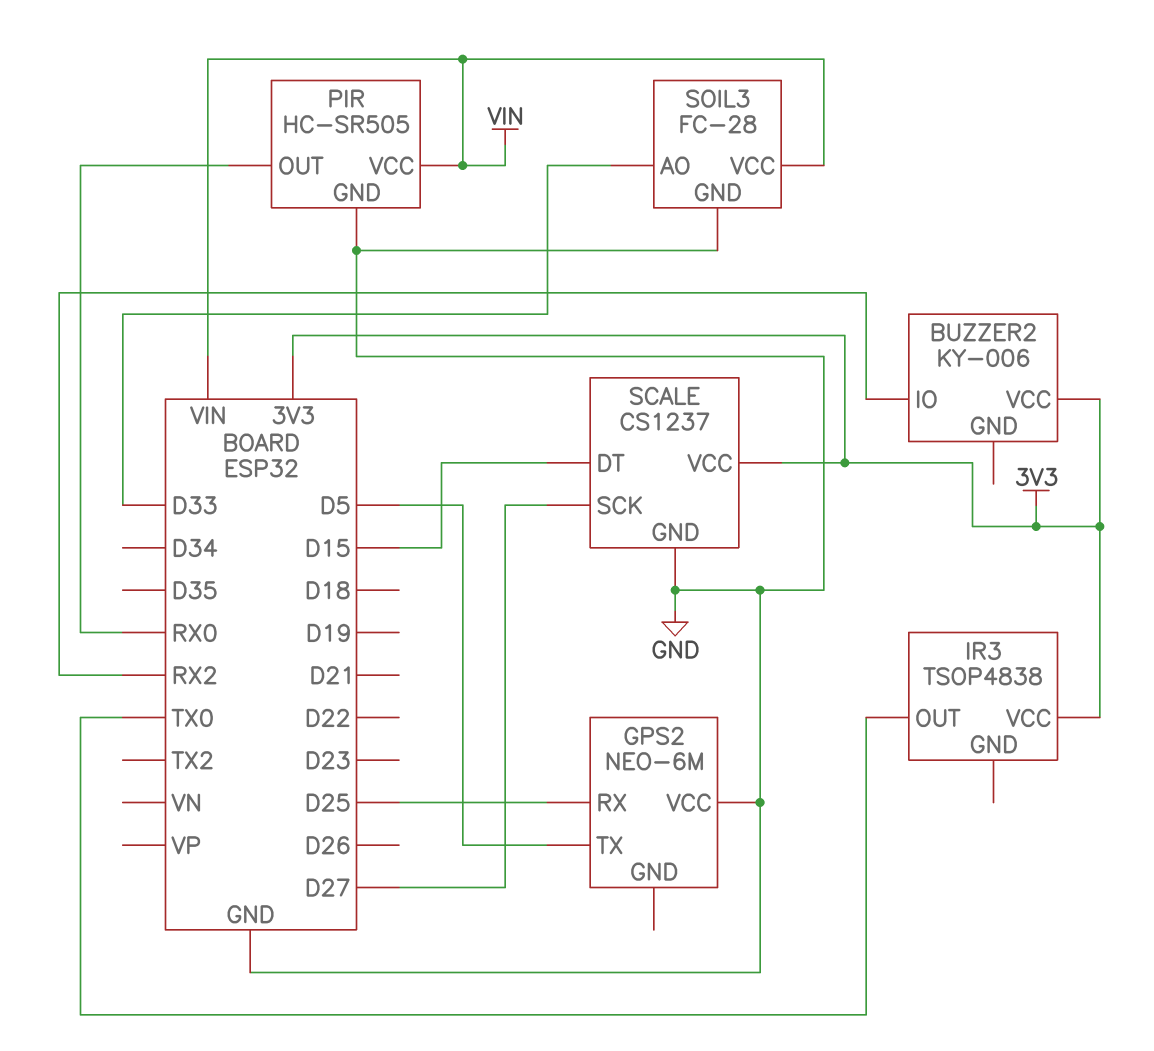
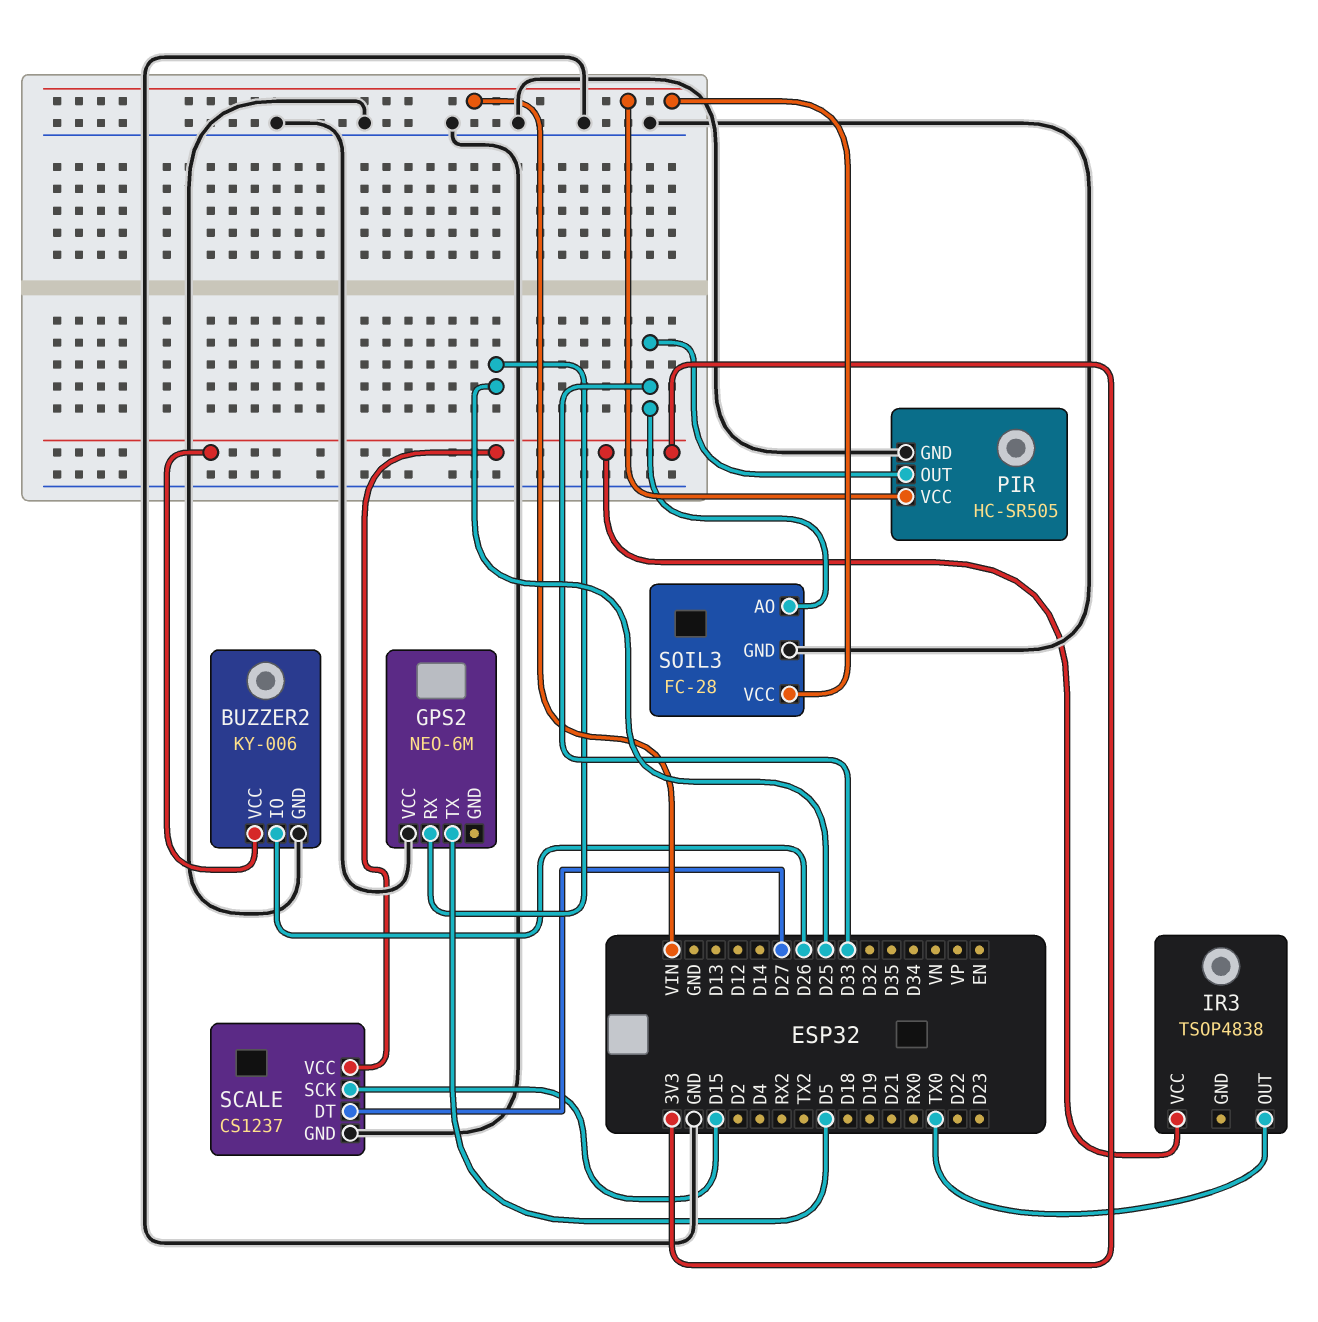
BUZZER2 pin GND: none -> GND
BUZZER2 pin IO: RX2 -> D26
PIR pin OUT: RX0 -> D33
SCALE pin DT: D15 -> D27
SCALE pin SCK: D27 -> D15

